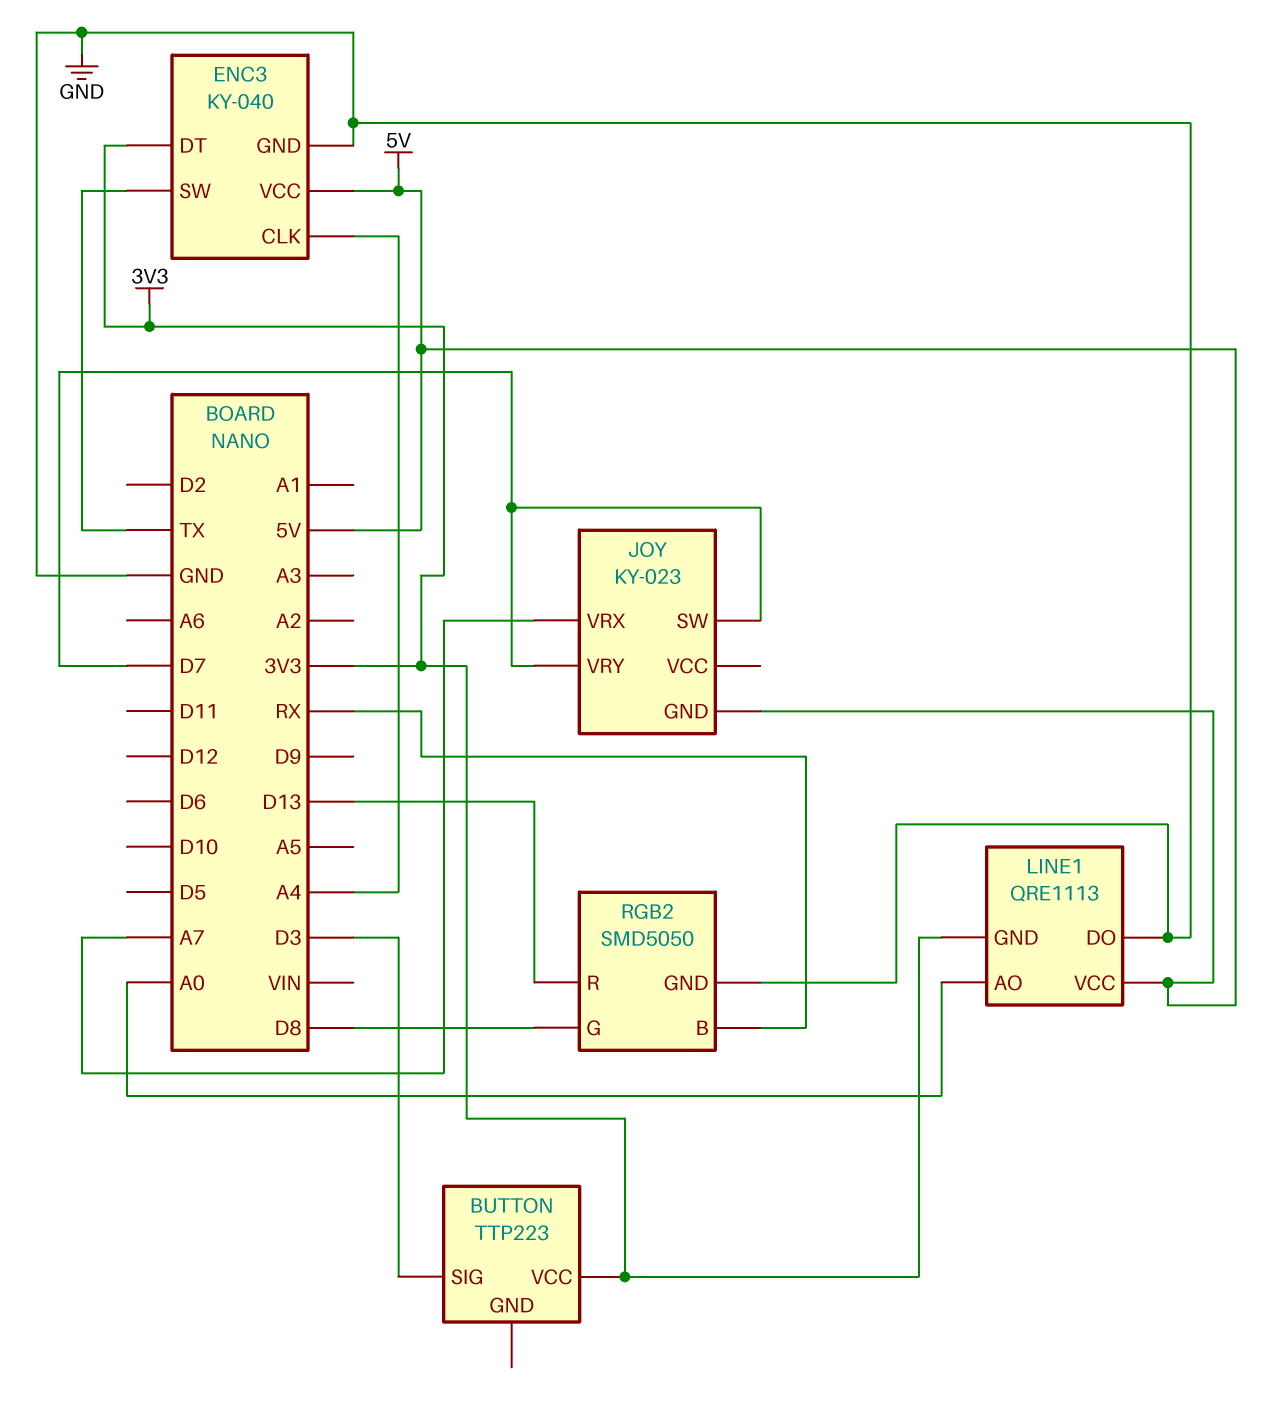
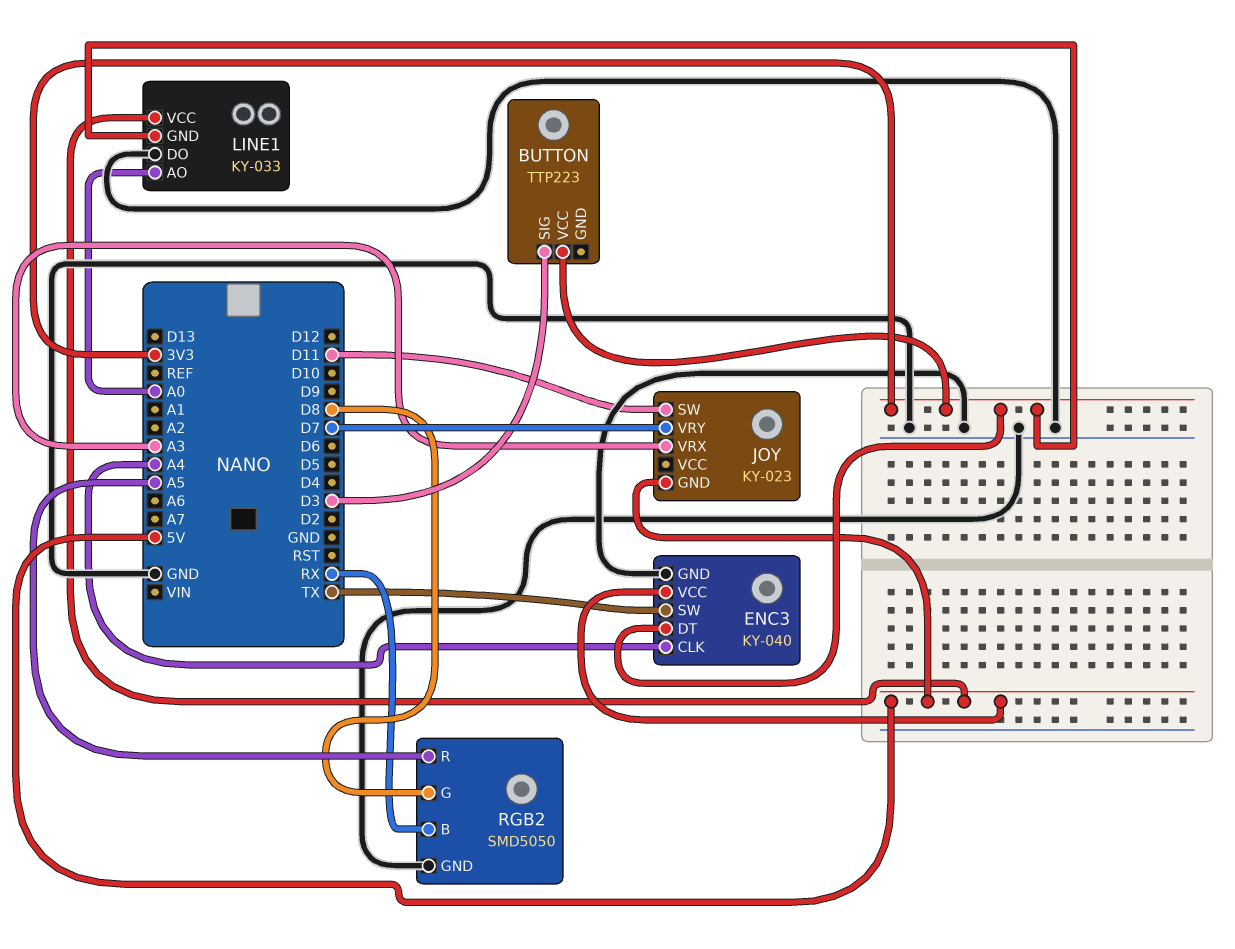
JOY pin SW: D7 -> D11
JOY pin VRX: A7 -> A3
LINE1: QRE1113 -> KY-033
RGB2 pin R: D13 -> A5

